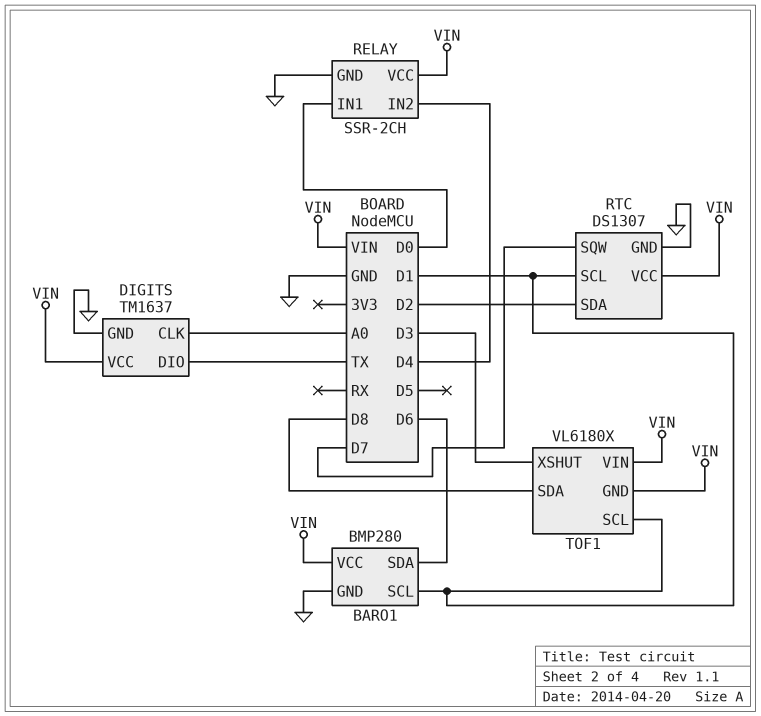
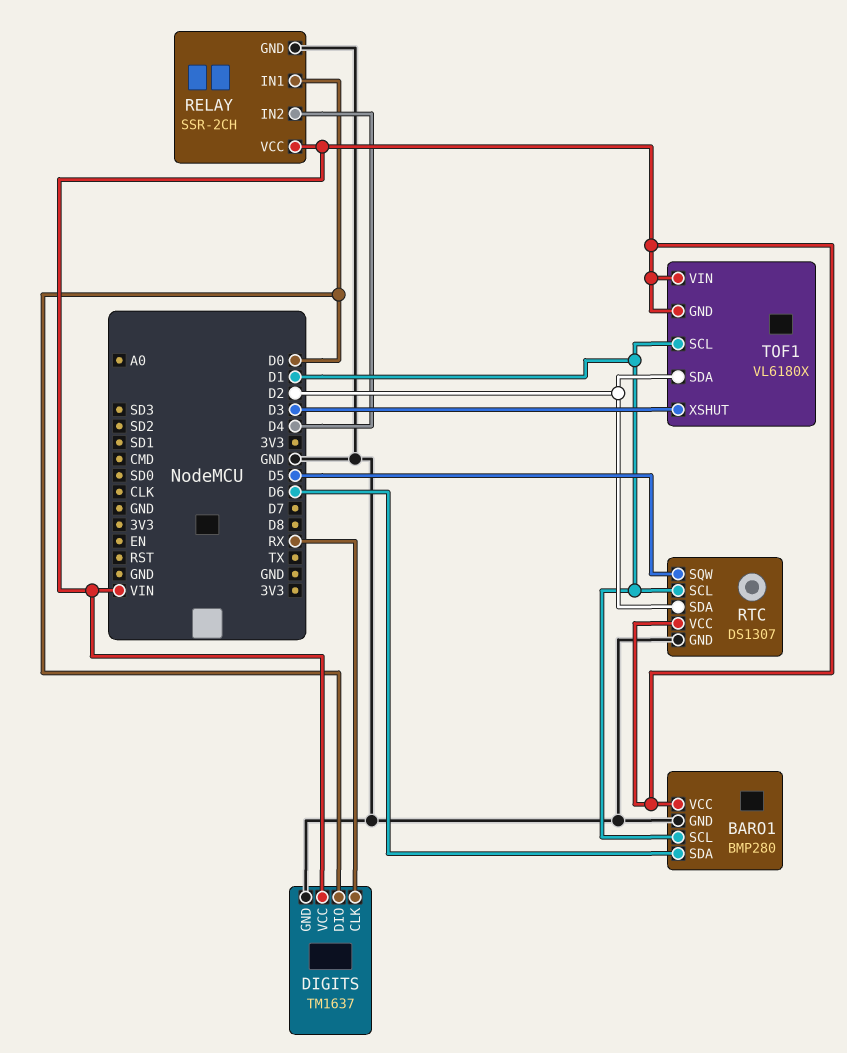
DIGITS pin CLK: A0 -> RX
DIGITS pin DIO: TX -> D0
RTC pin SQW: D7 -> D5
TOF1 pin SDA: D8 -> D2

